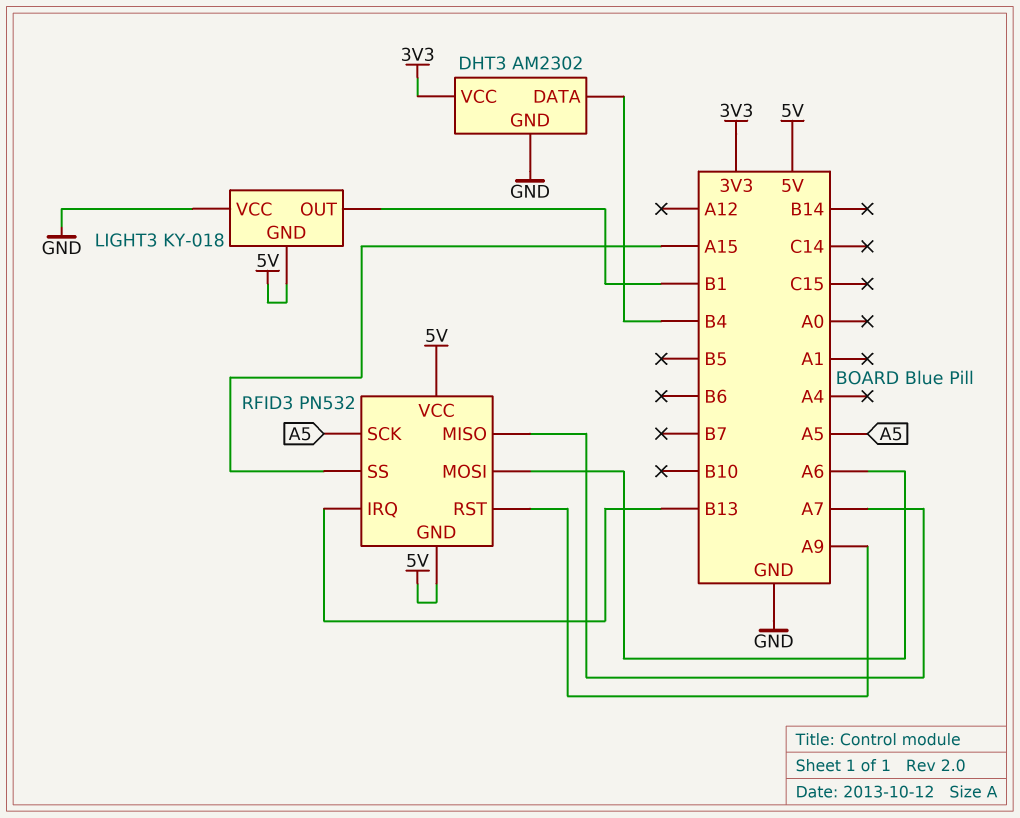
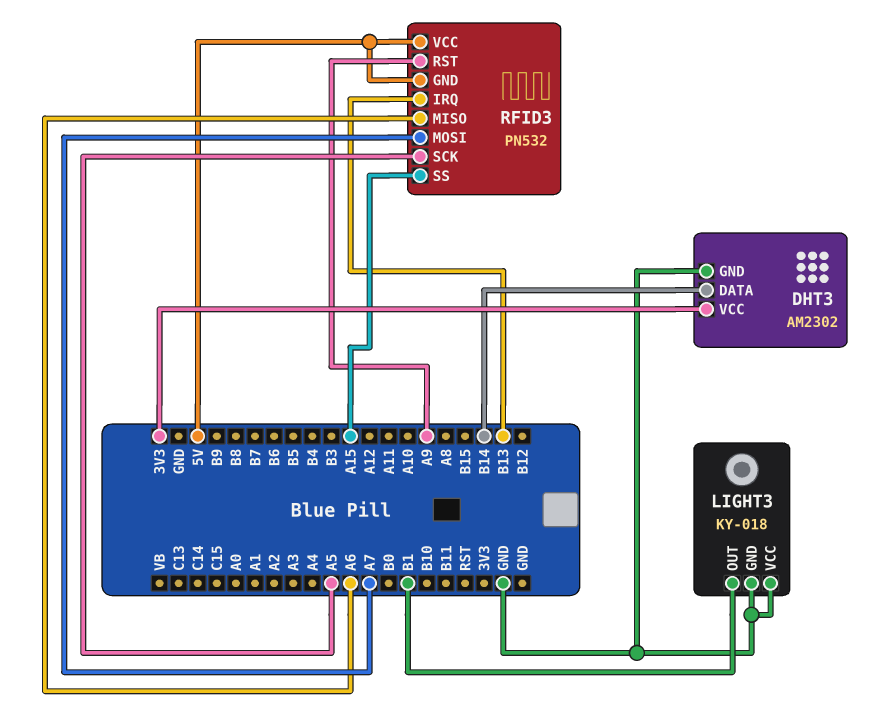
DHT3 pin DATA: B4 -> B14
LIGHT3 pin GND: 5V -> GND
RFID3 pin MISO: A7 -> A6
RFID3 pin MOSI: A6 -> A7

